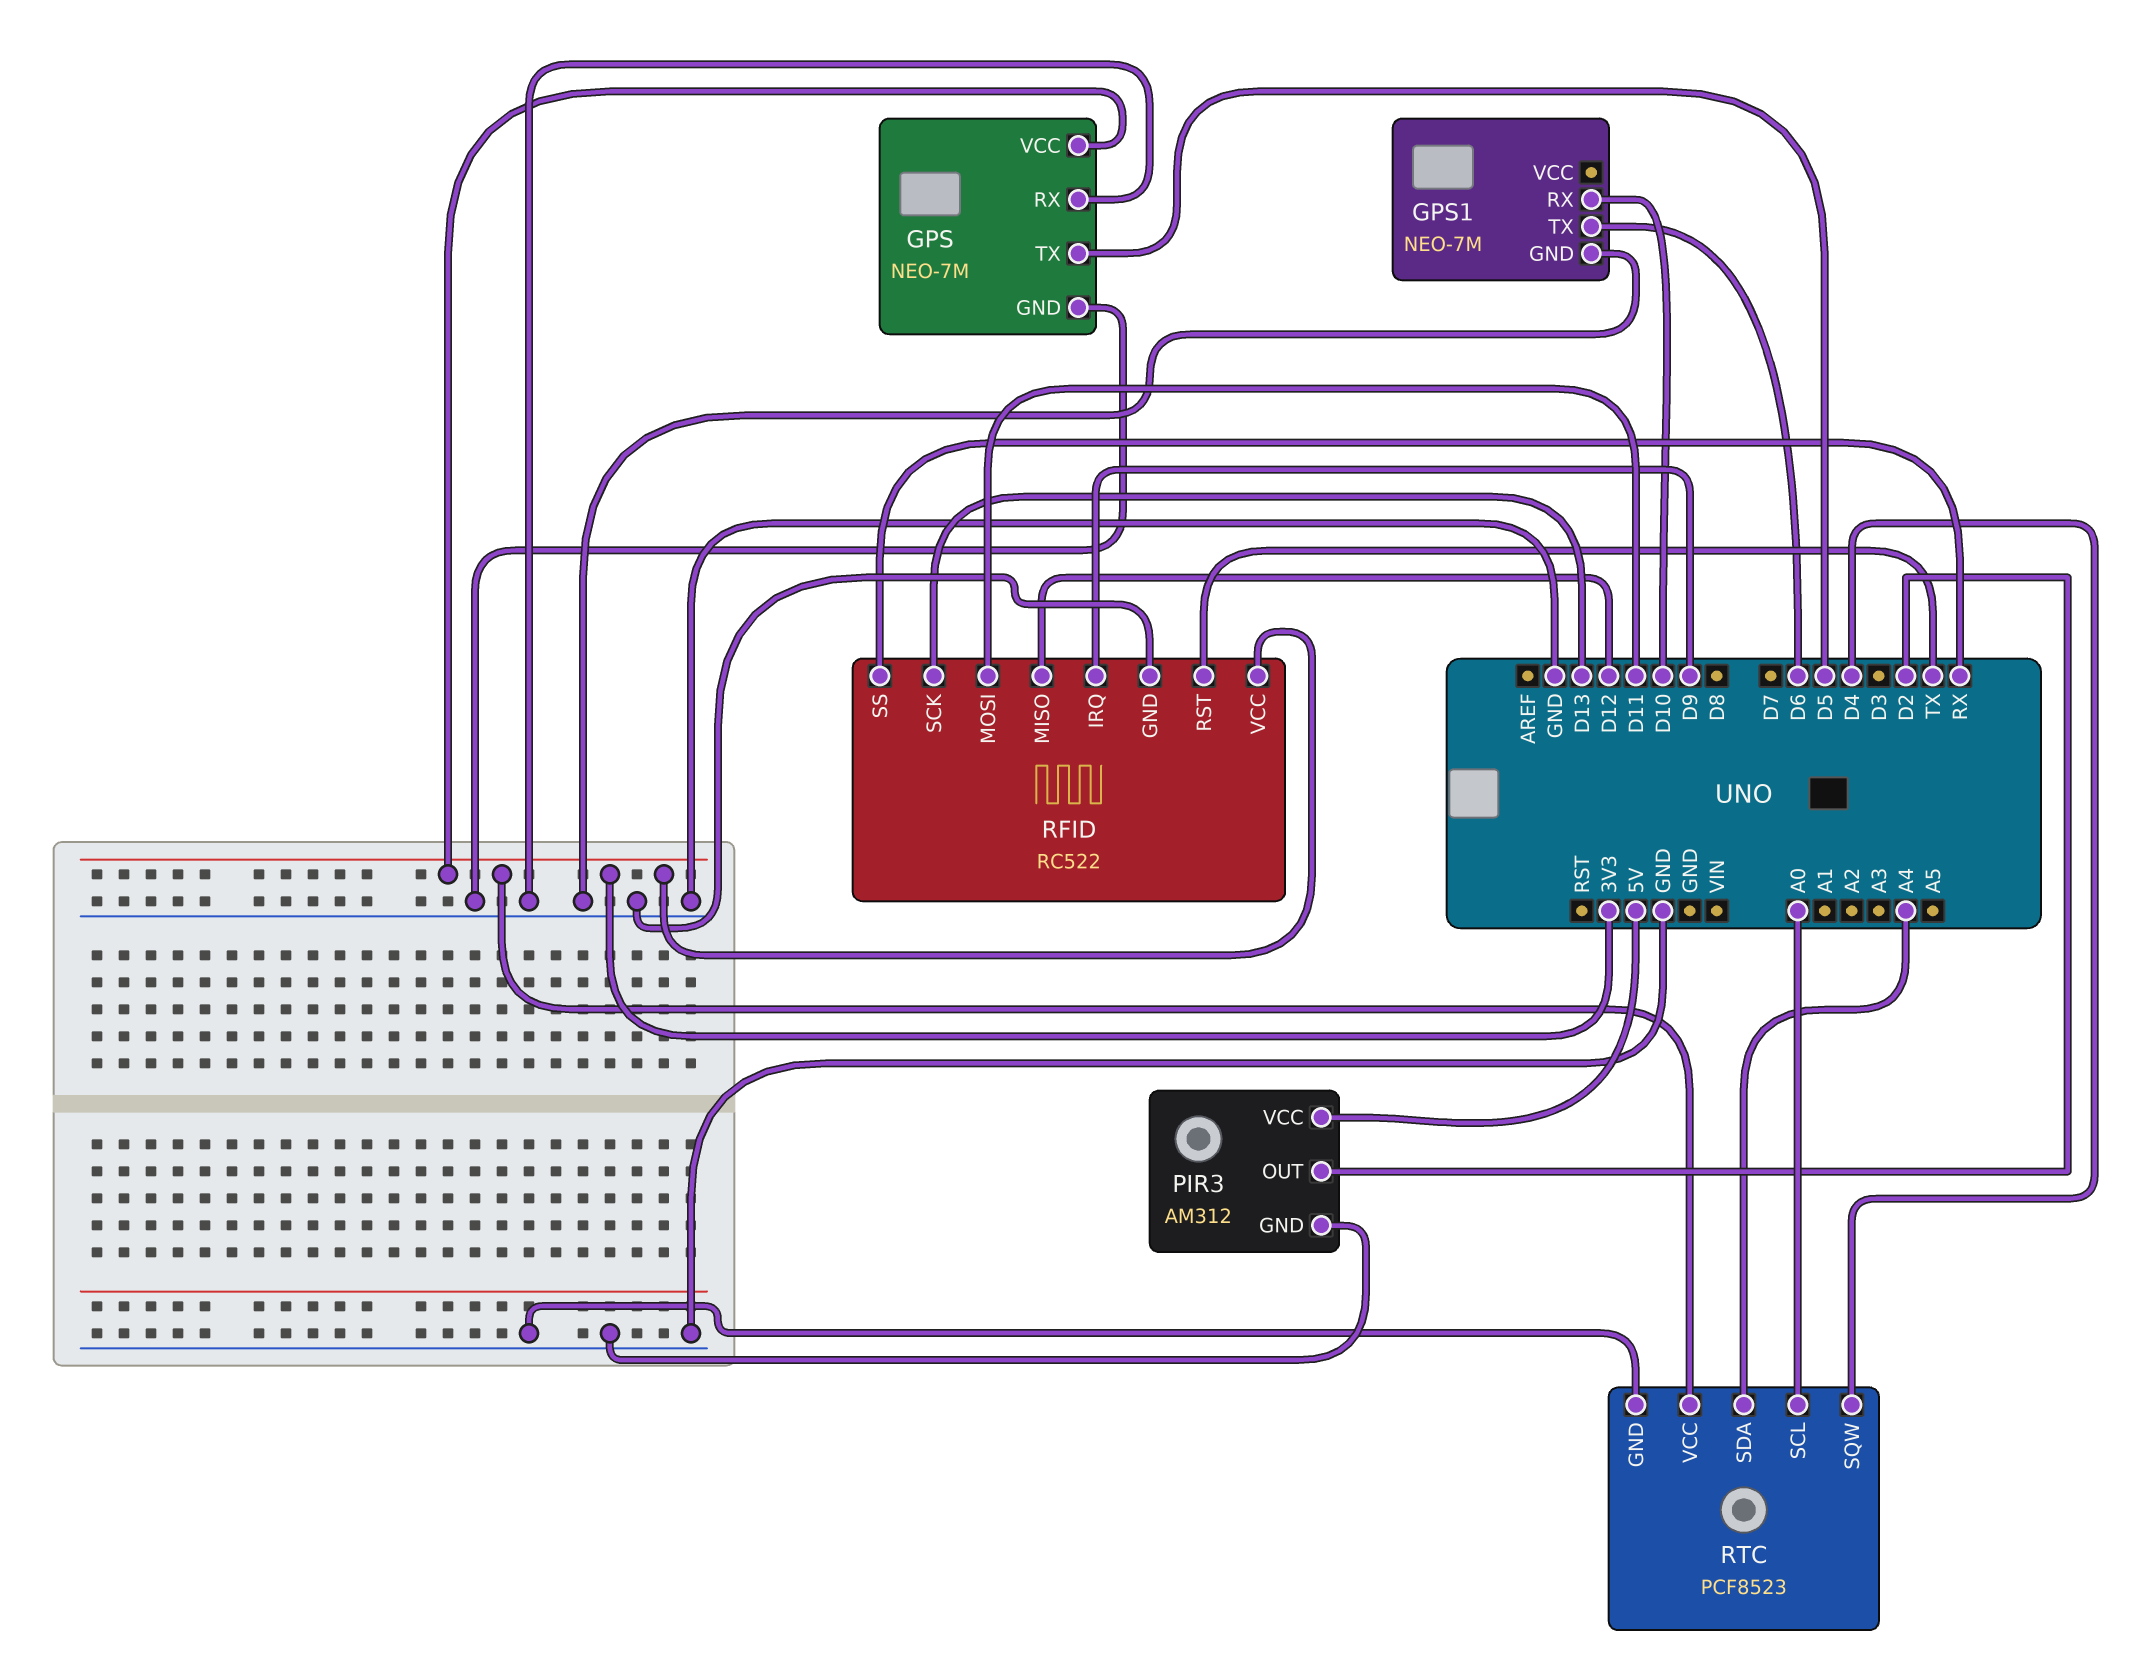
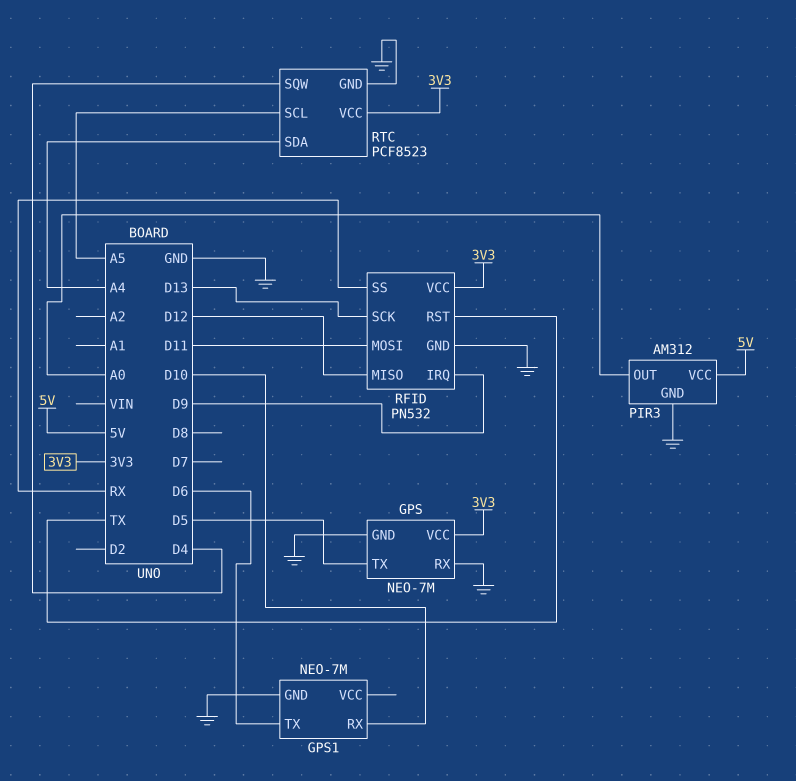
PIR3 pin OUT: D2 -> A0
RFID: RC522 -> PN532
RTC pin SCL: A0 -> A5

